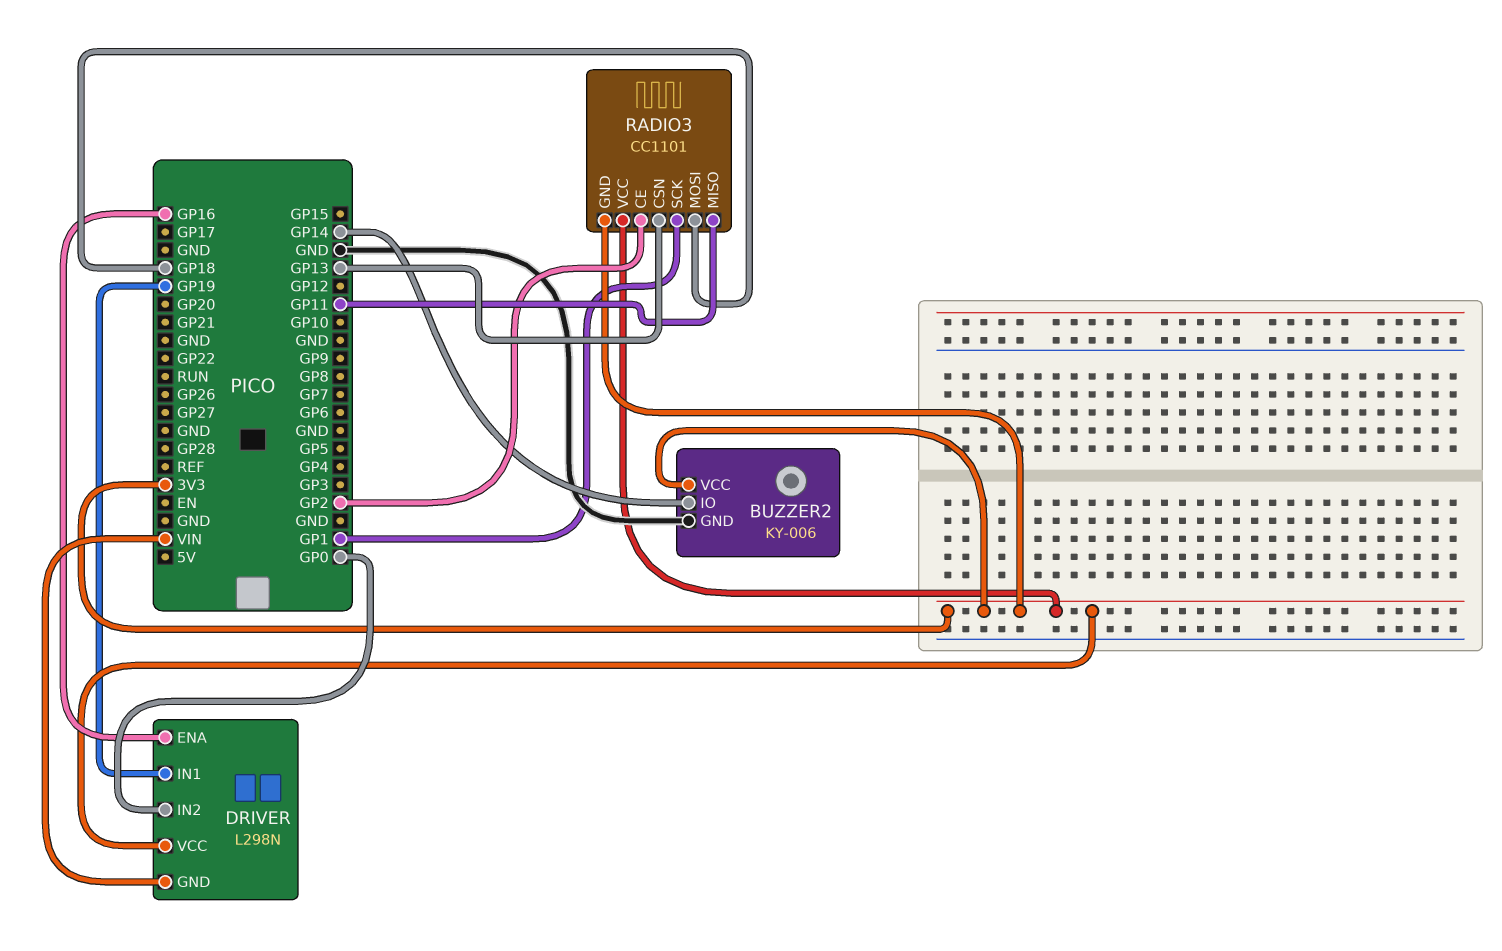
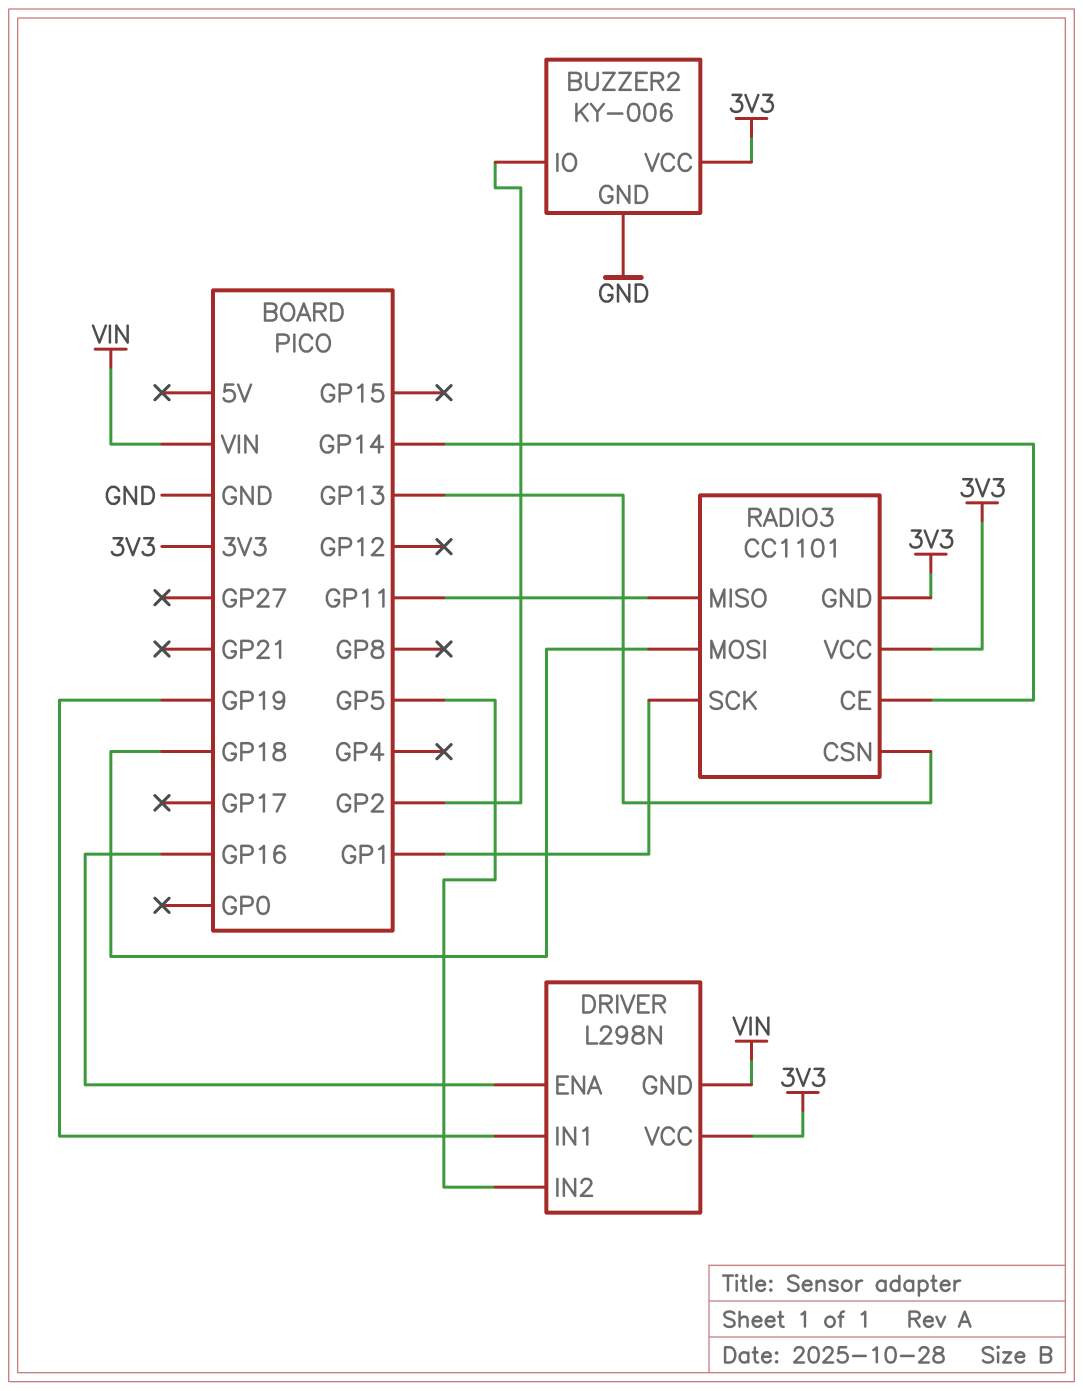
BUZZER2 pin IO: GP14 -> GP2
DRIVER pin IN2: GP0 -> GP5
RADIO3 pin CE: GP2 -> GP14

